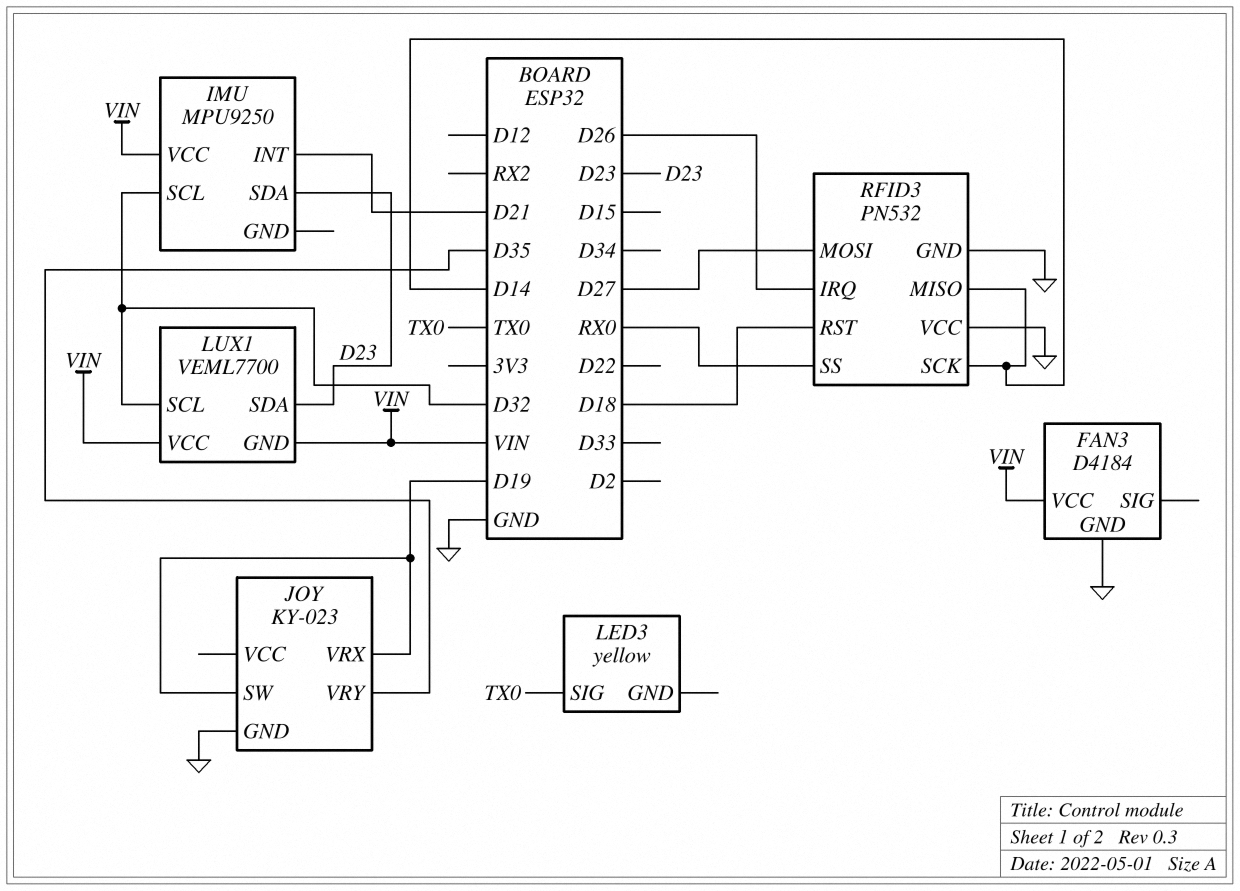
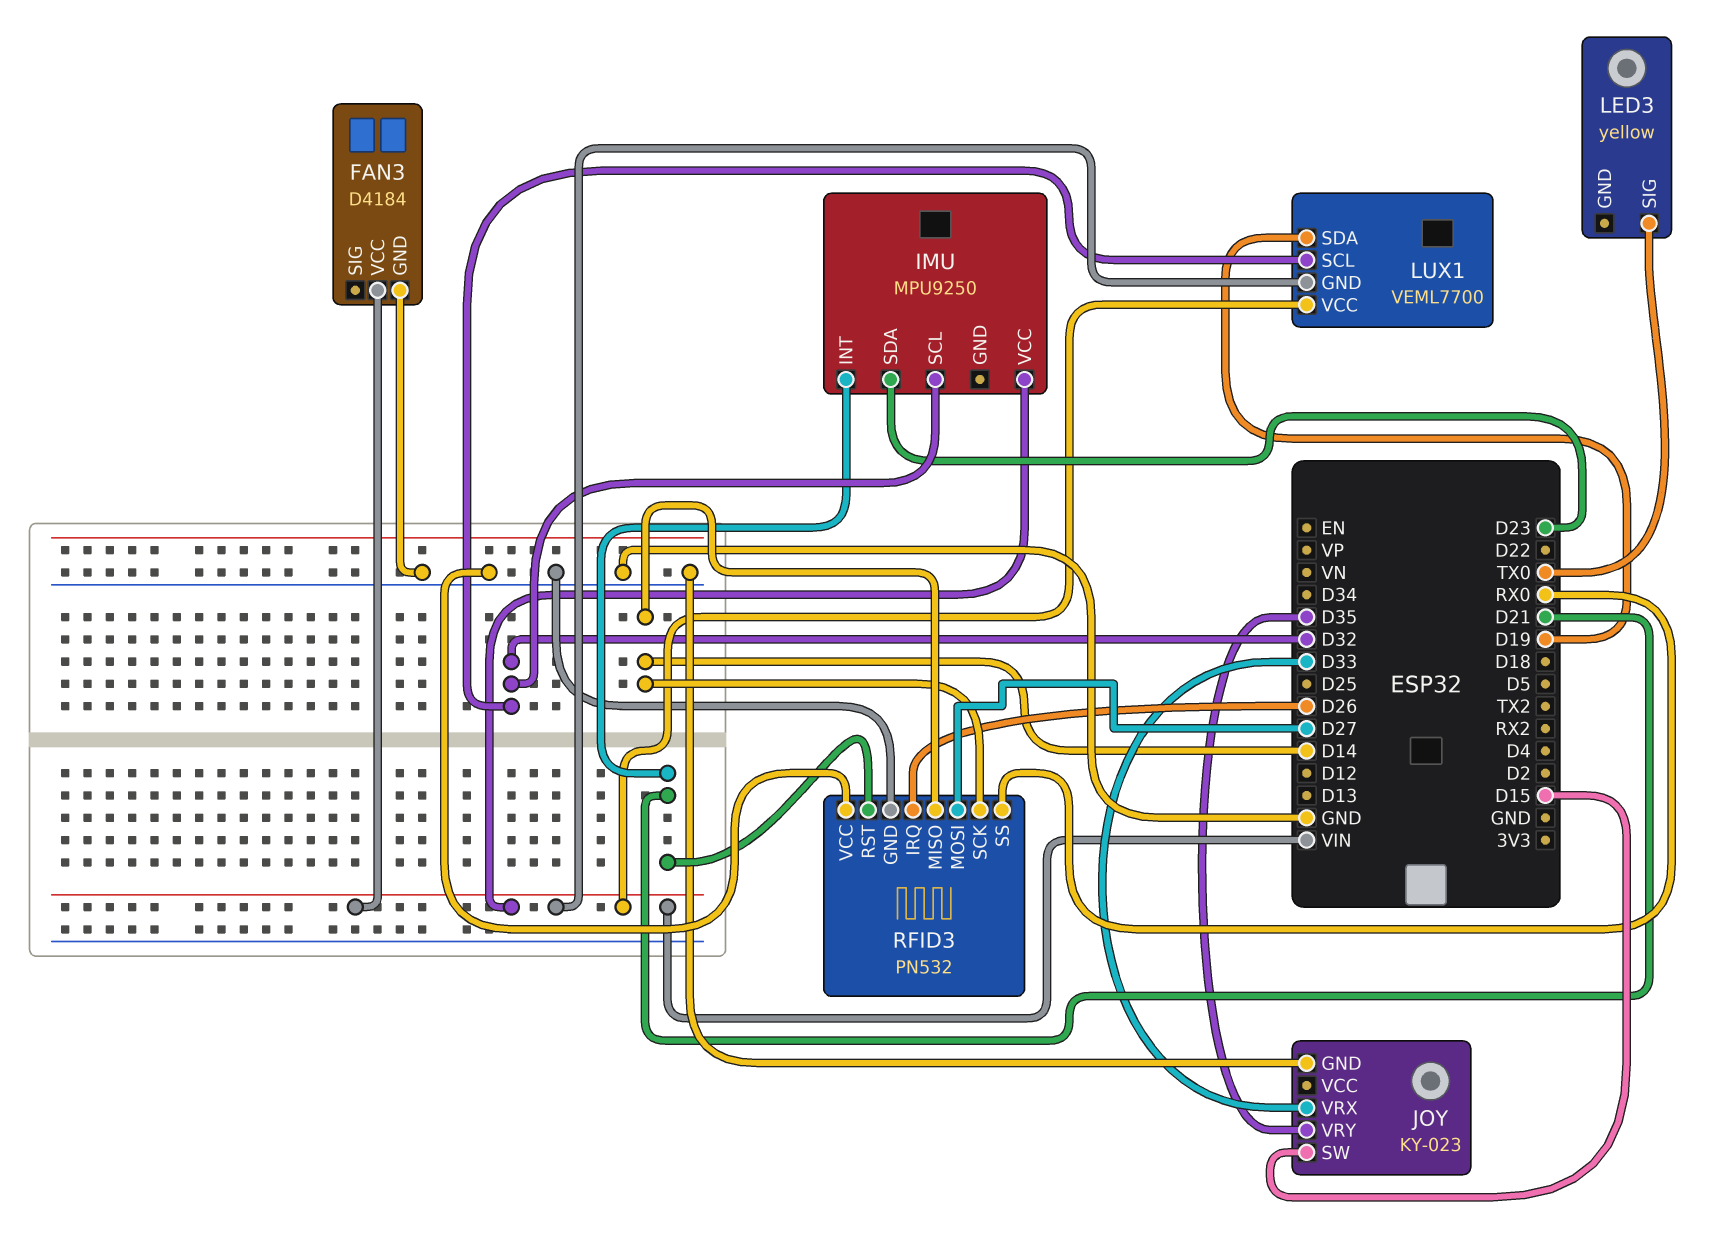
JOY pin SW: D19 -> D15
JOY pin VRX: D19 -> D33
LUX1 pin SDA: D23 -> D19
RFID3 pin RST: D18 -> D21

